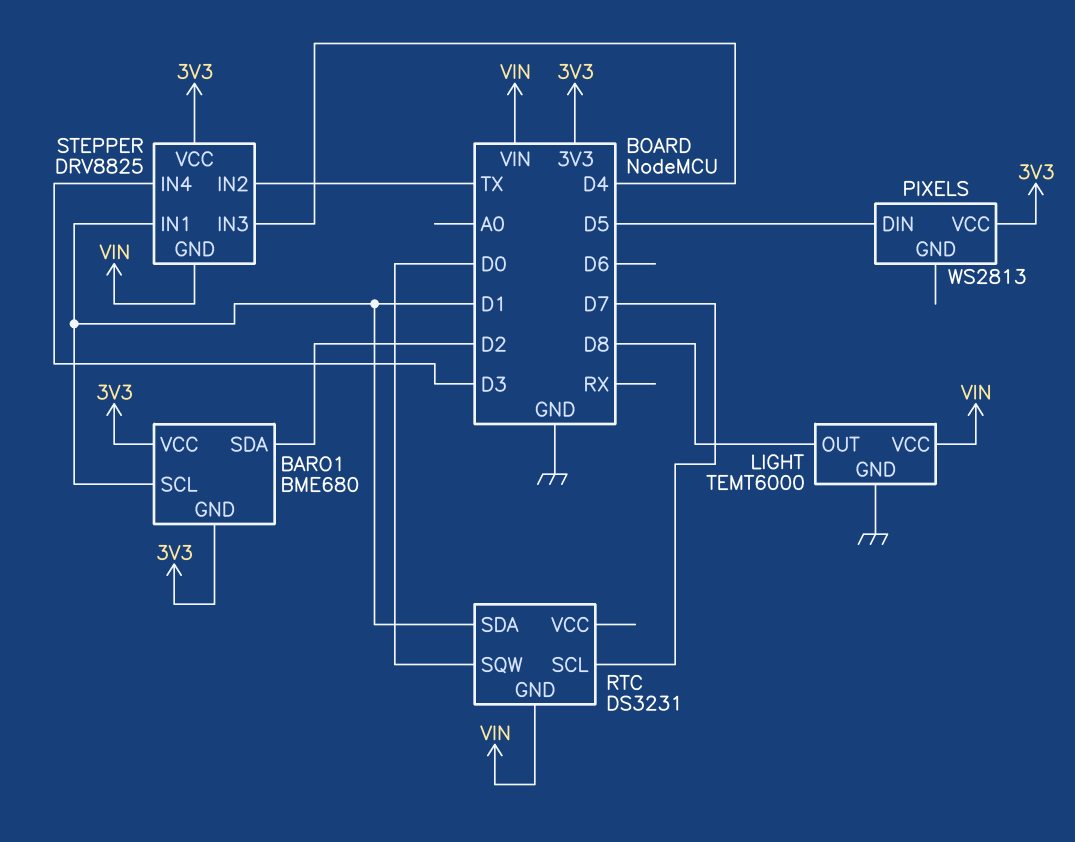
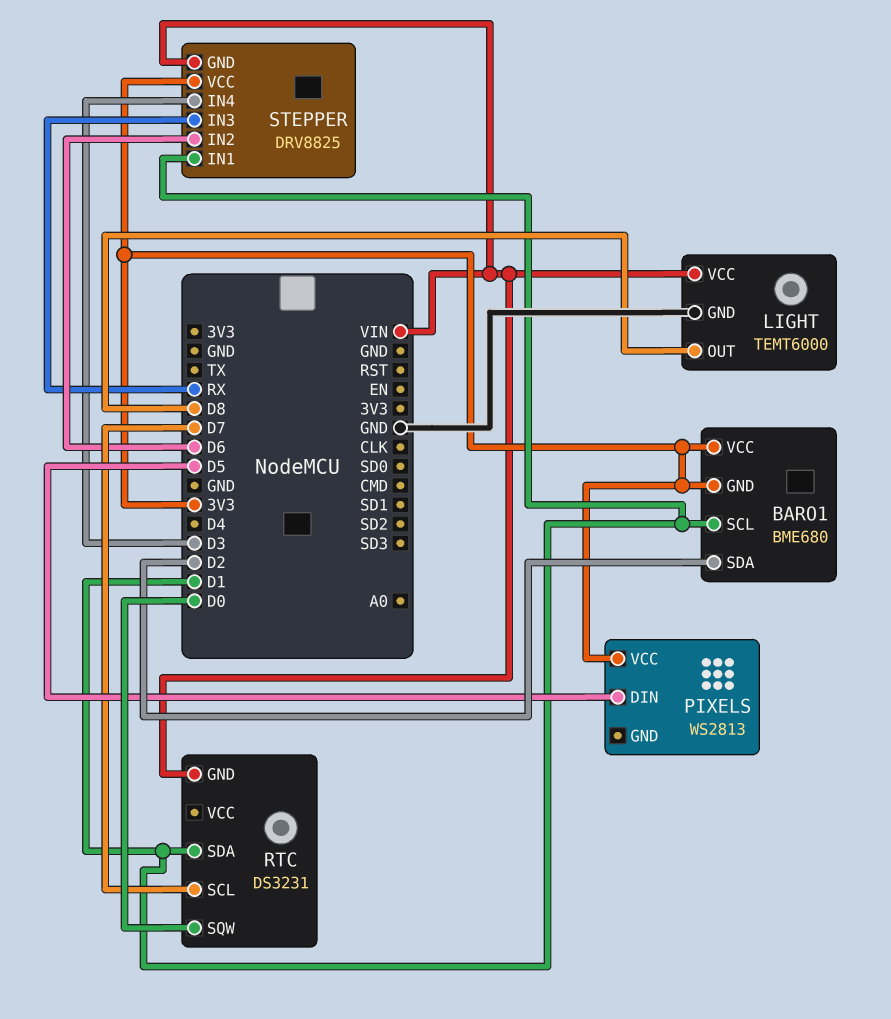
STEPPER pin IN2: TX -> D6
STEPPER pin IN3: D4 -> RX

